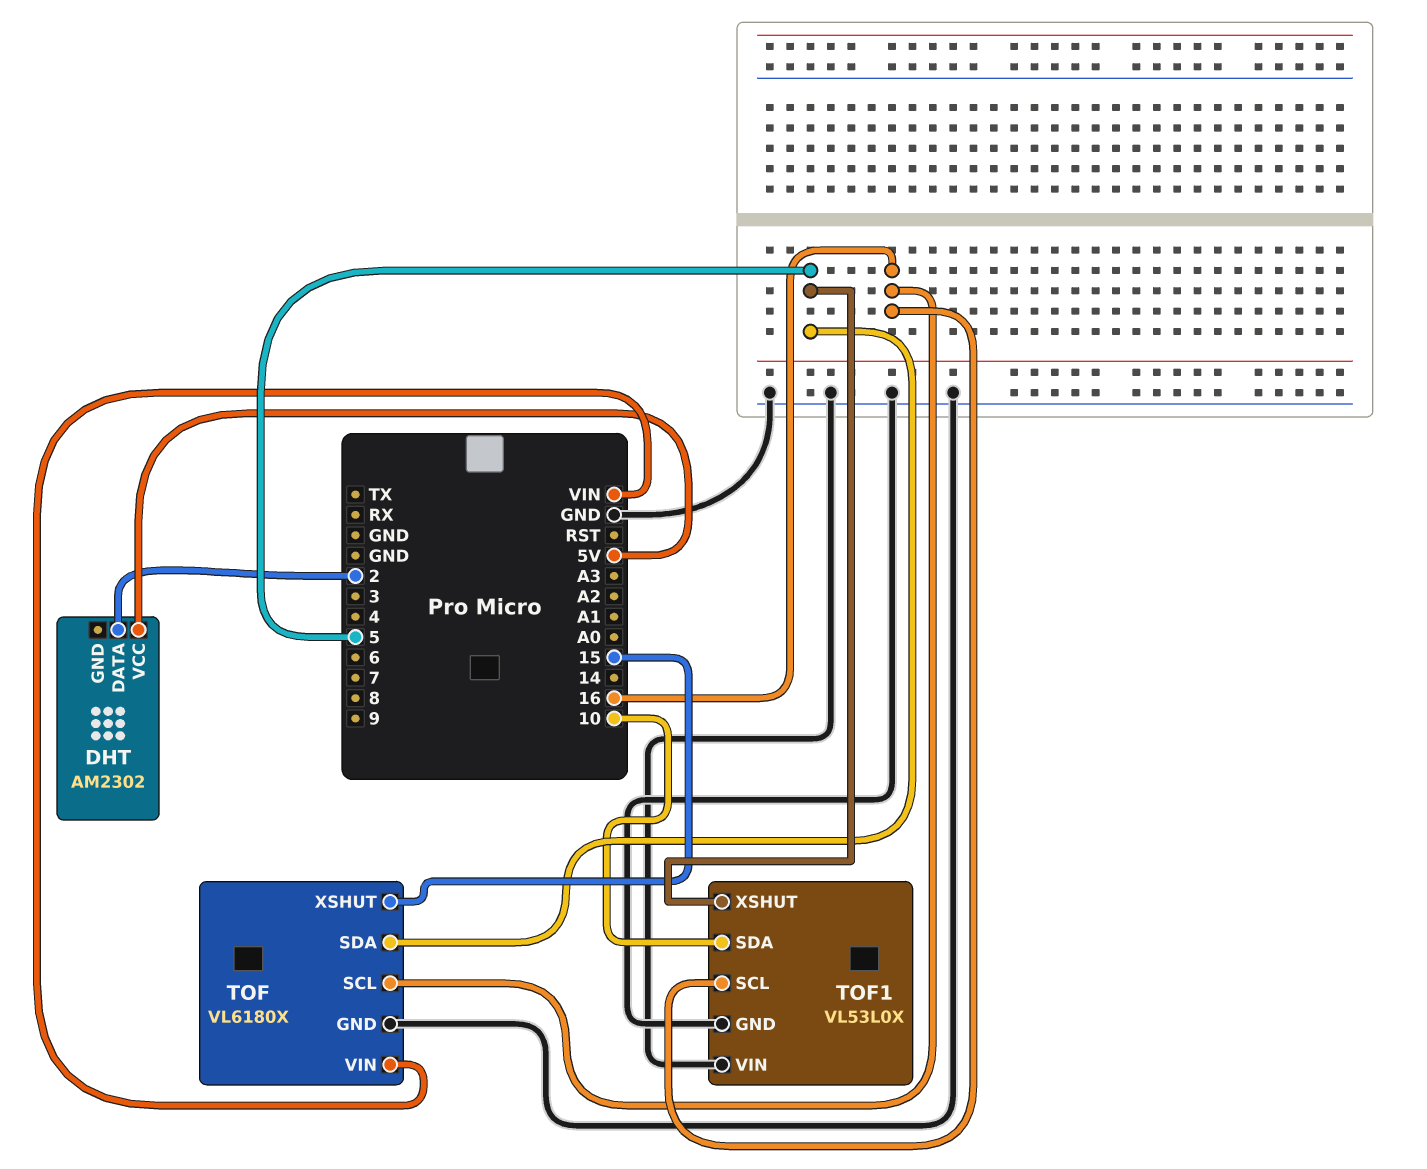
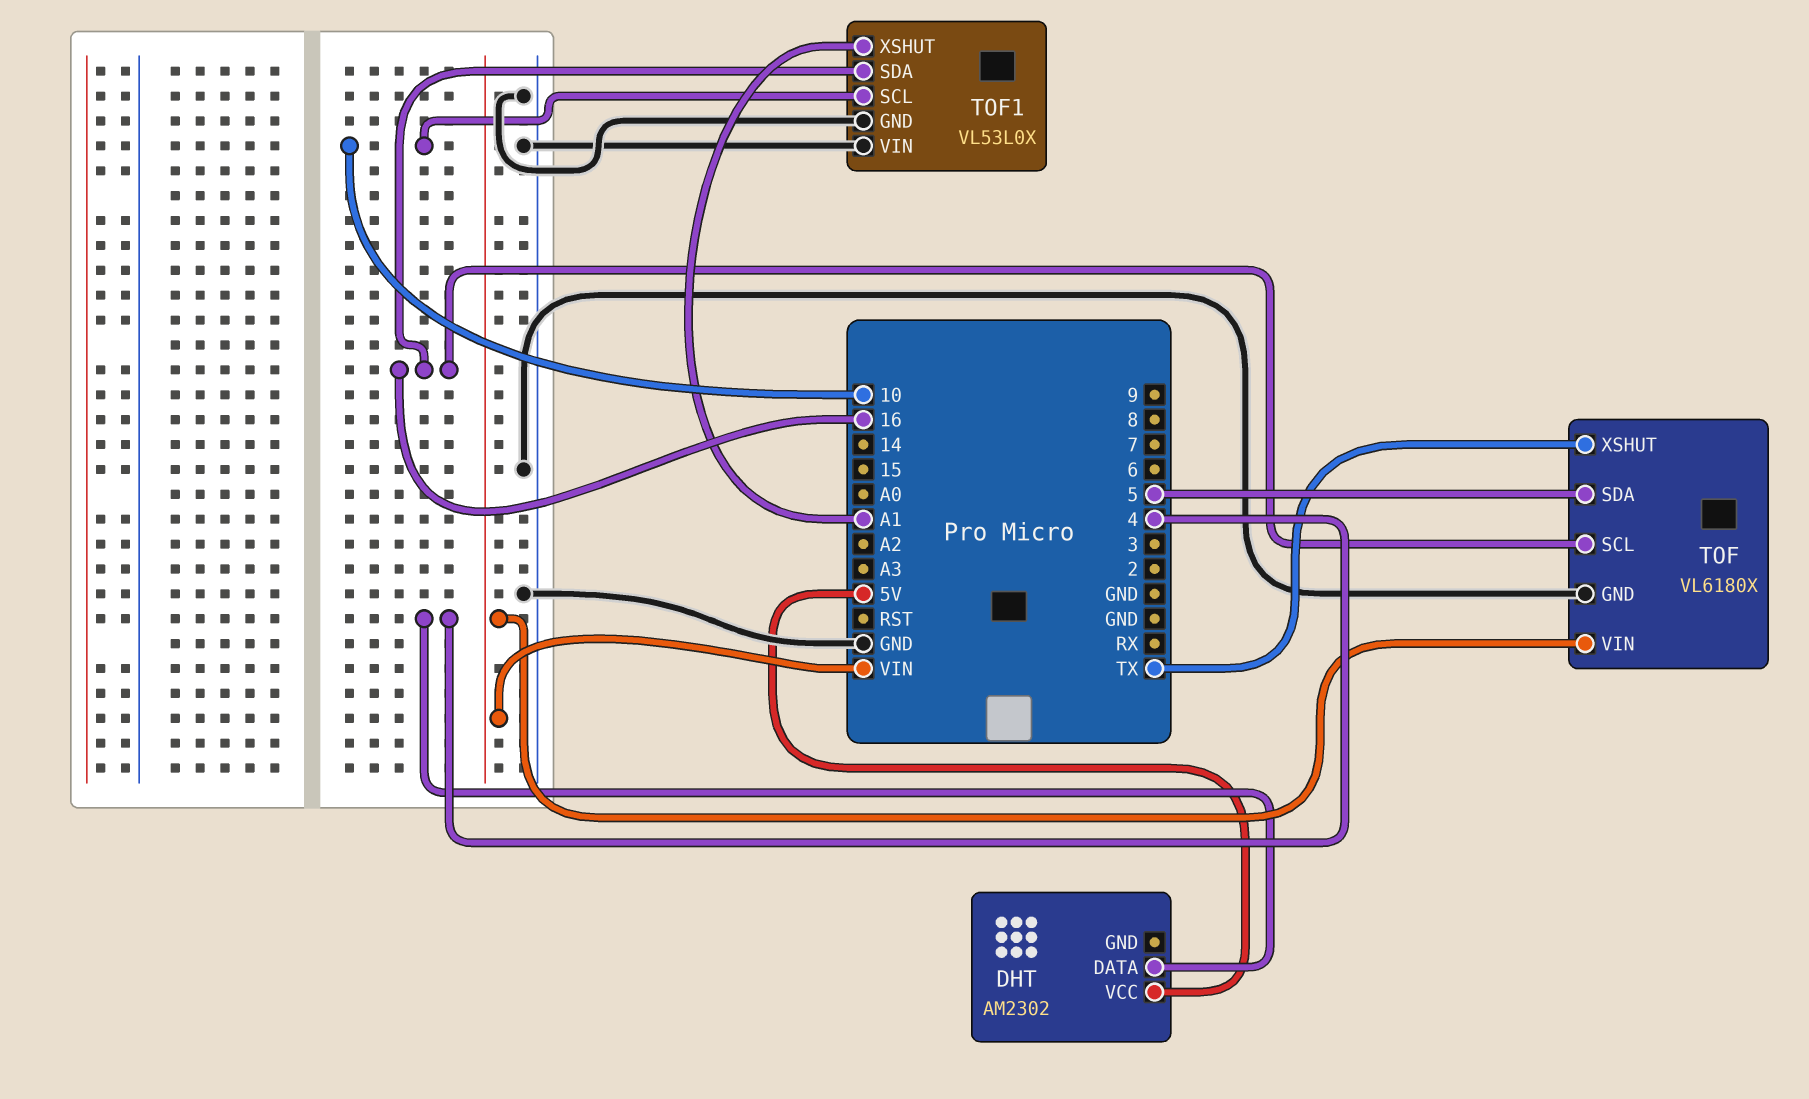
DHT pin DATA: 2 -> 4
TOF pin XSHUT: 15 -> TX
TOF1 pin SCL: 16 -> 10
TOF1 pin SDA: 10 -> 16
TOF1 pin XSHUT: 5 -> A1

